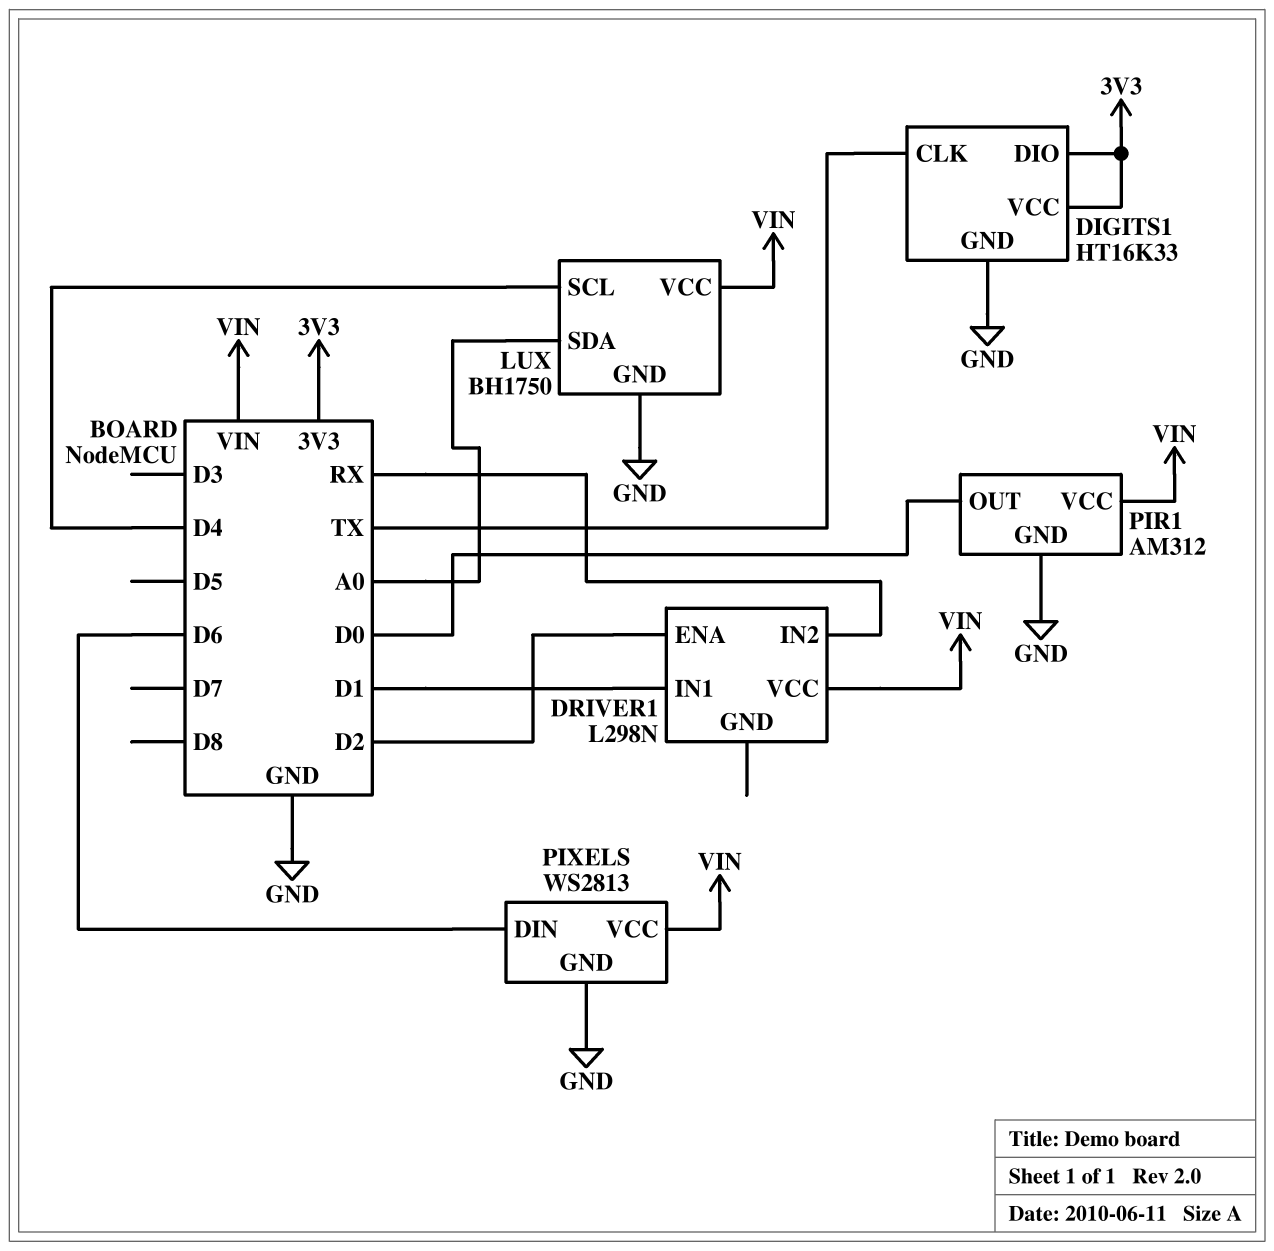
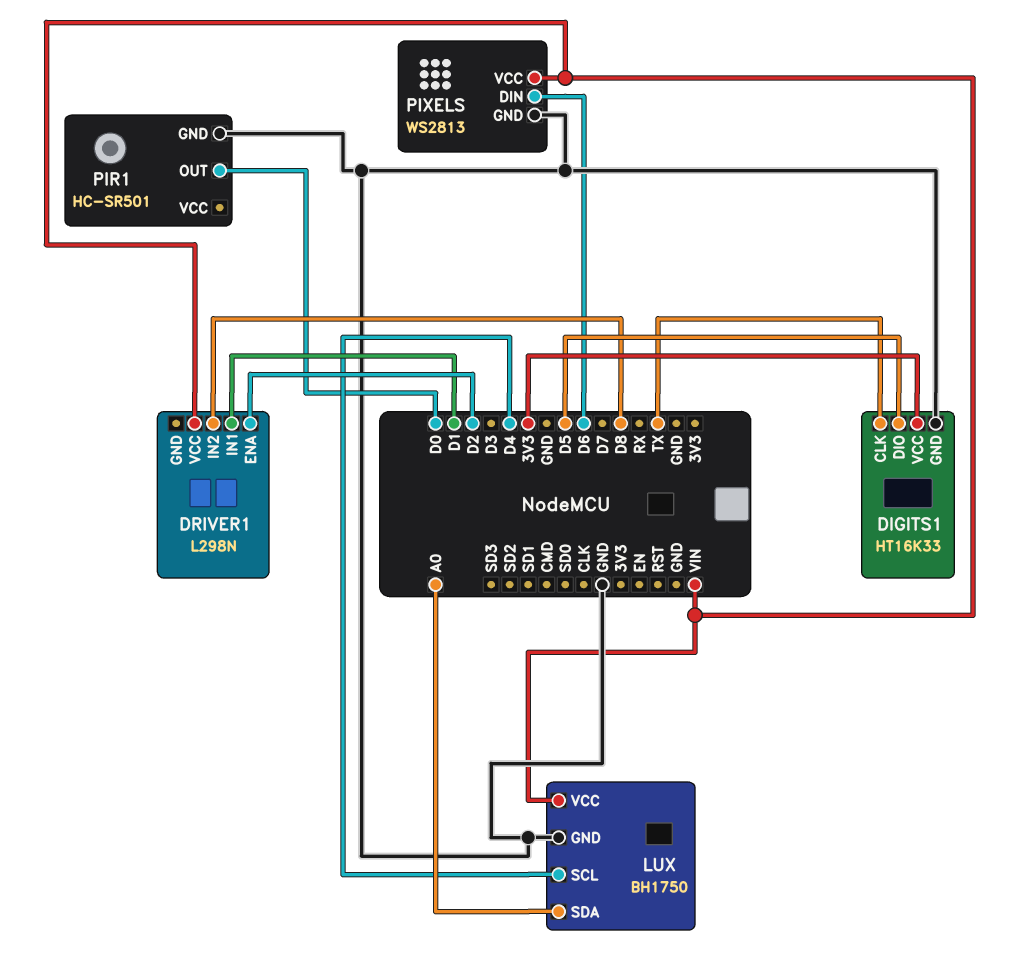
DIGITS1 pin DIO: 3V3 -> D5
DRIVER1 pin IN2: RX -> D8
PIR1: AM312 -> HC-SR501
PIR1 pin VCC: VIN -> none

